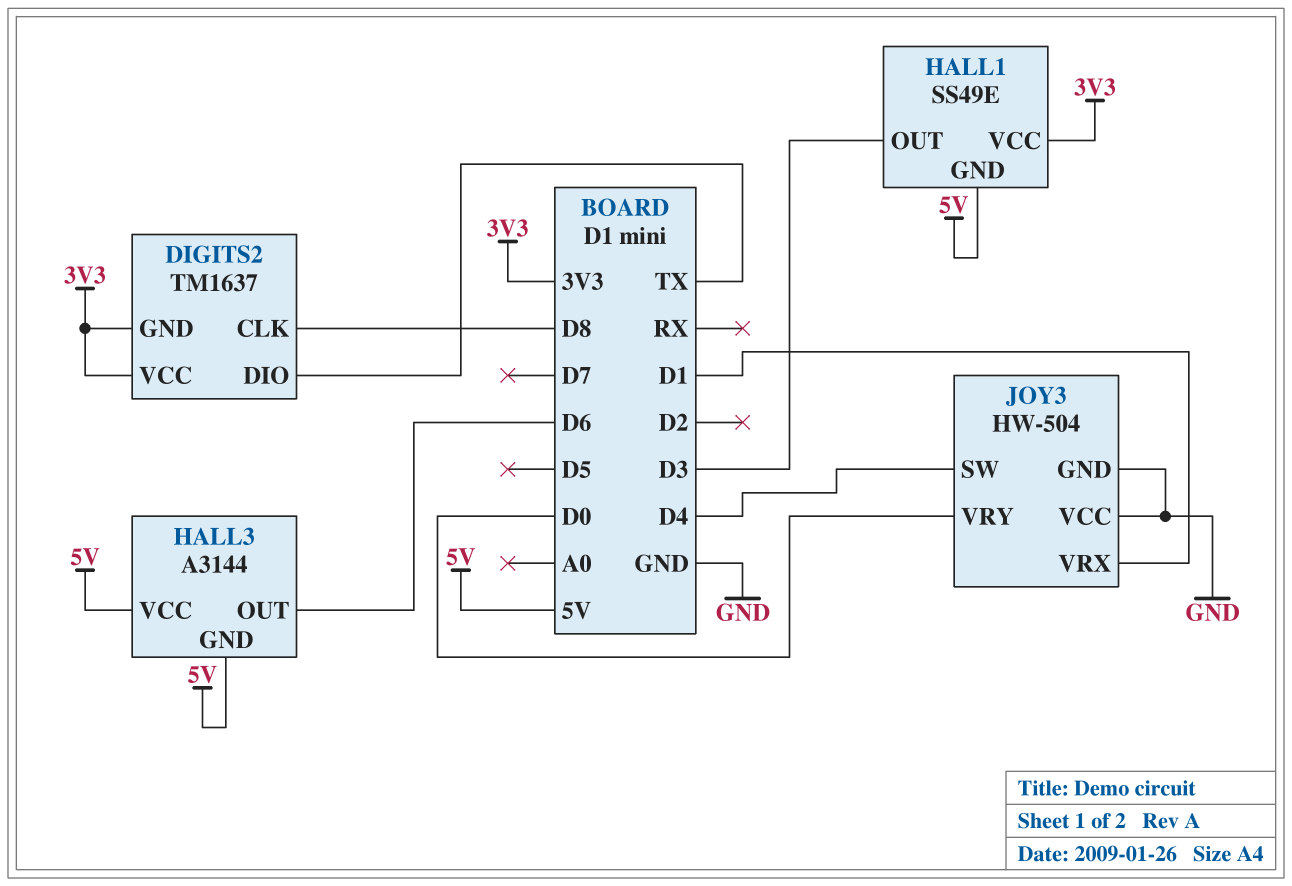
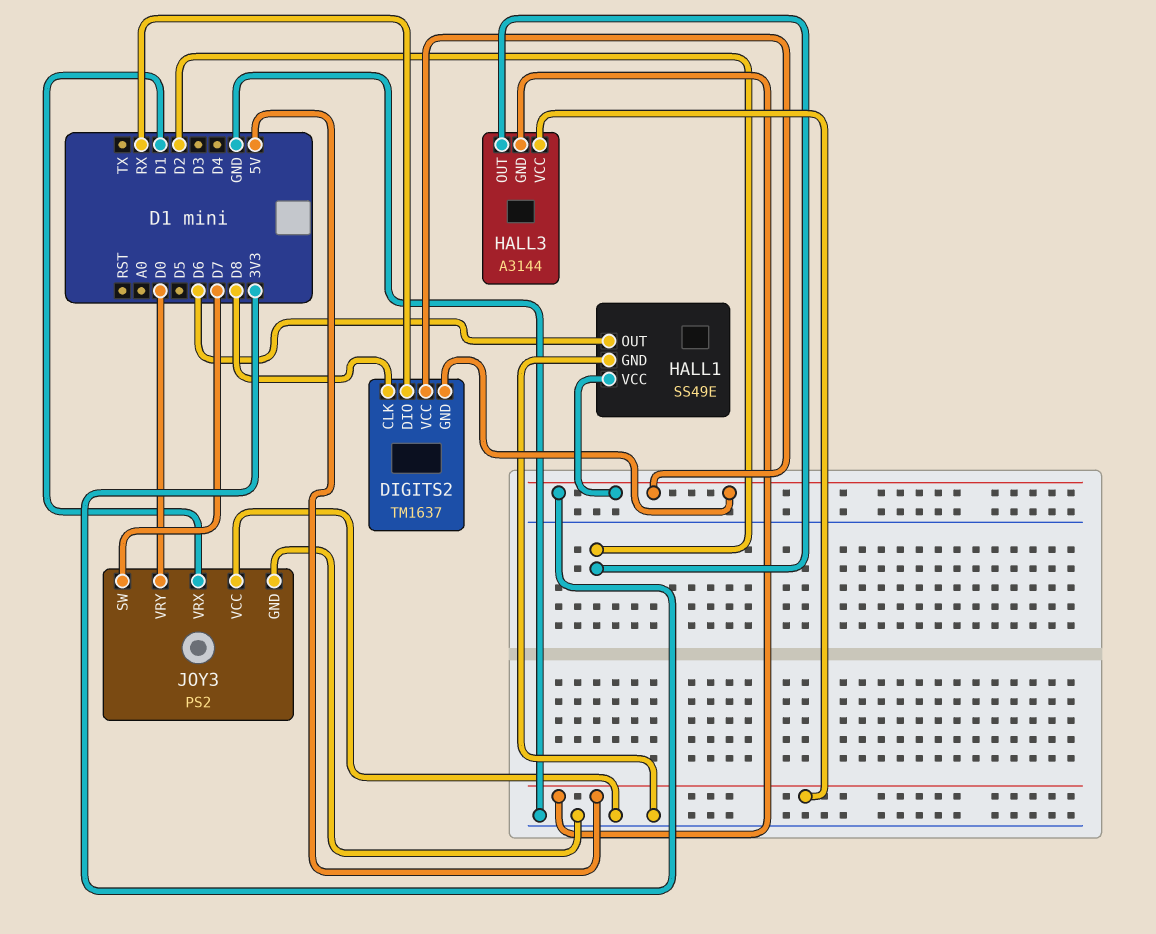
DIGITS2 pin DIO: TX -> RX
HALL1 pin GND: 5V -> GND
HALL1 pin OUT: D3 -> D6
HALL3 pin OUT: D6 -> D2
JOY3: HW-504 -> PS2
JOY3 pin SW: D4 -> D7

